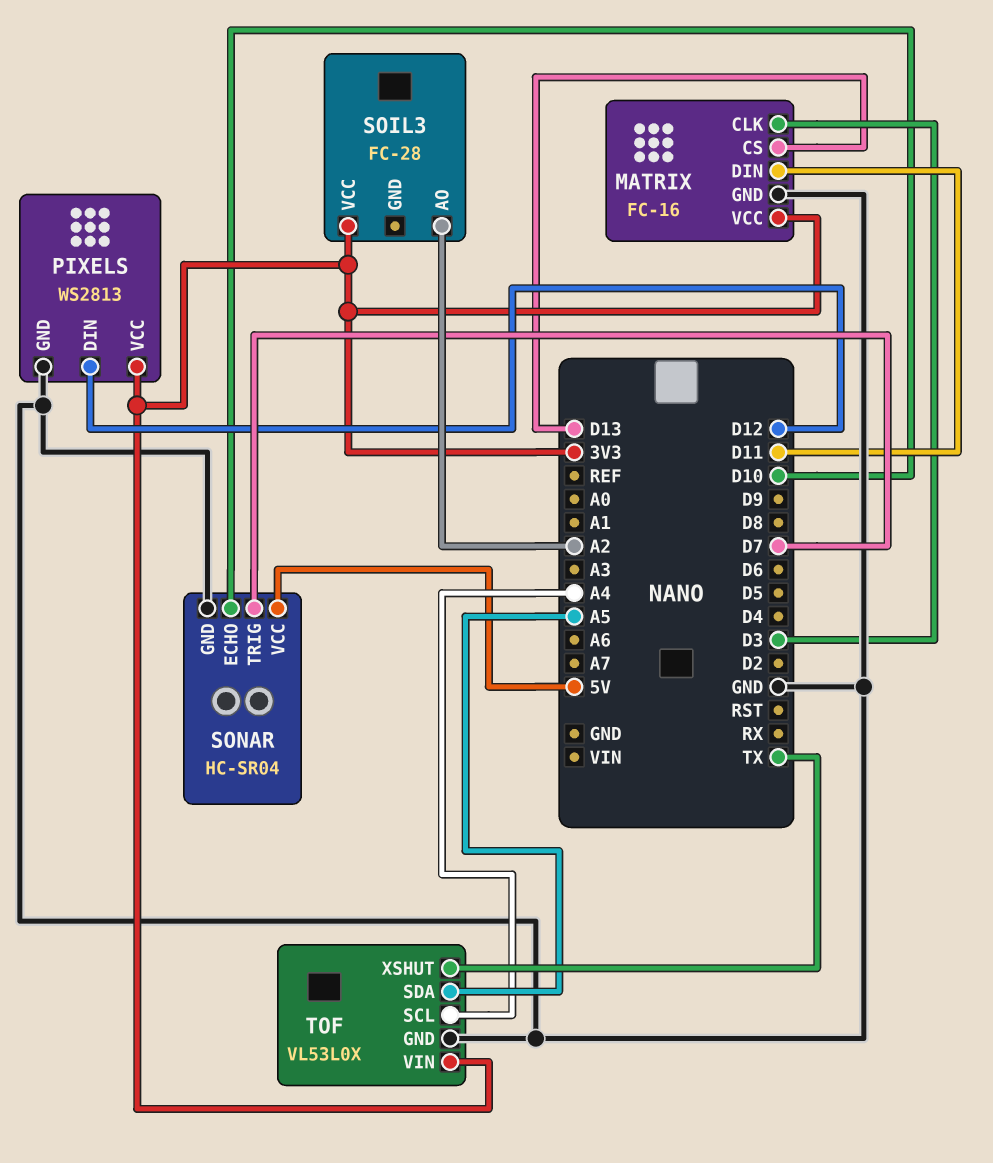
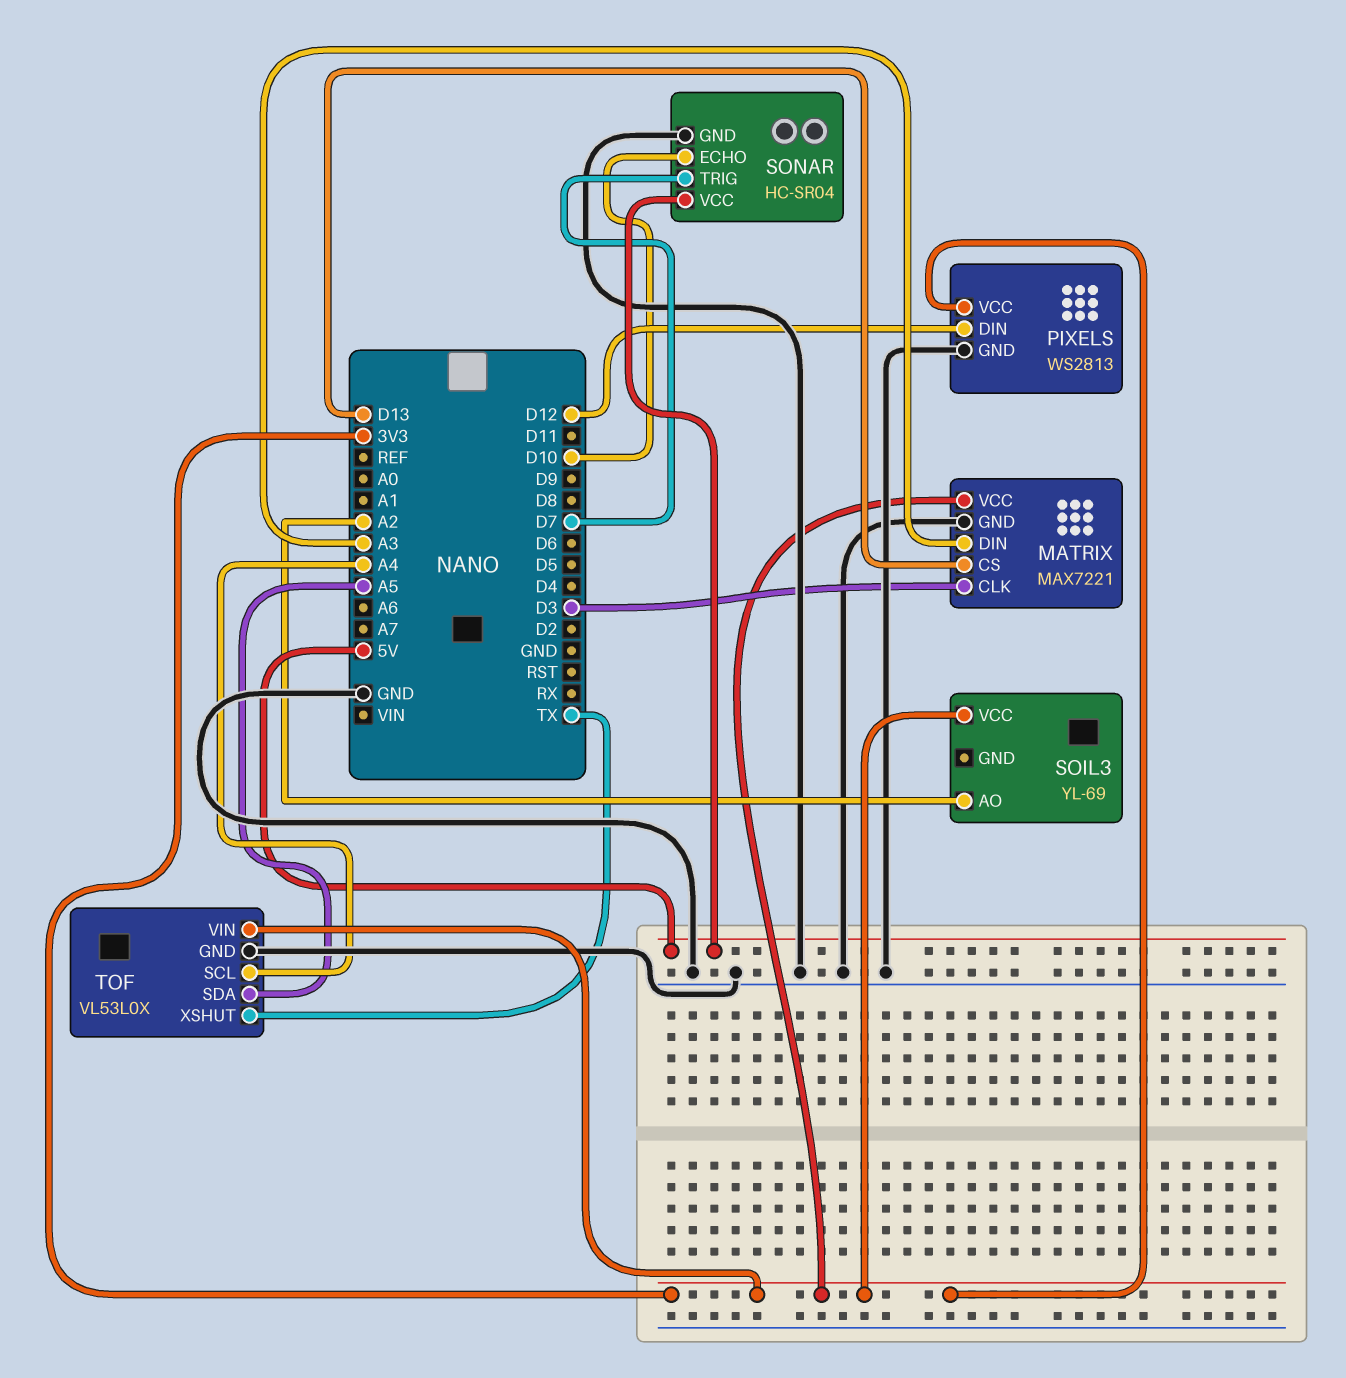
MATRIX: FC-16 -> MAX7221
MATRIX pin DIN: D11 -> A3
SOIL3: FC-28 -> YL-69

